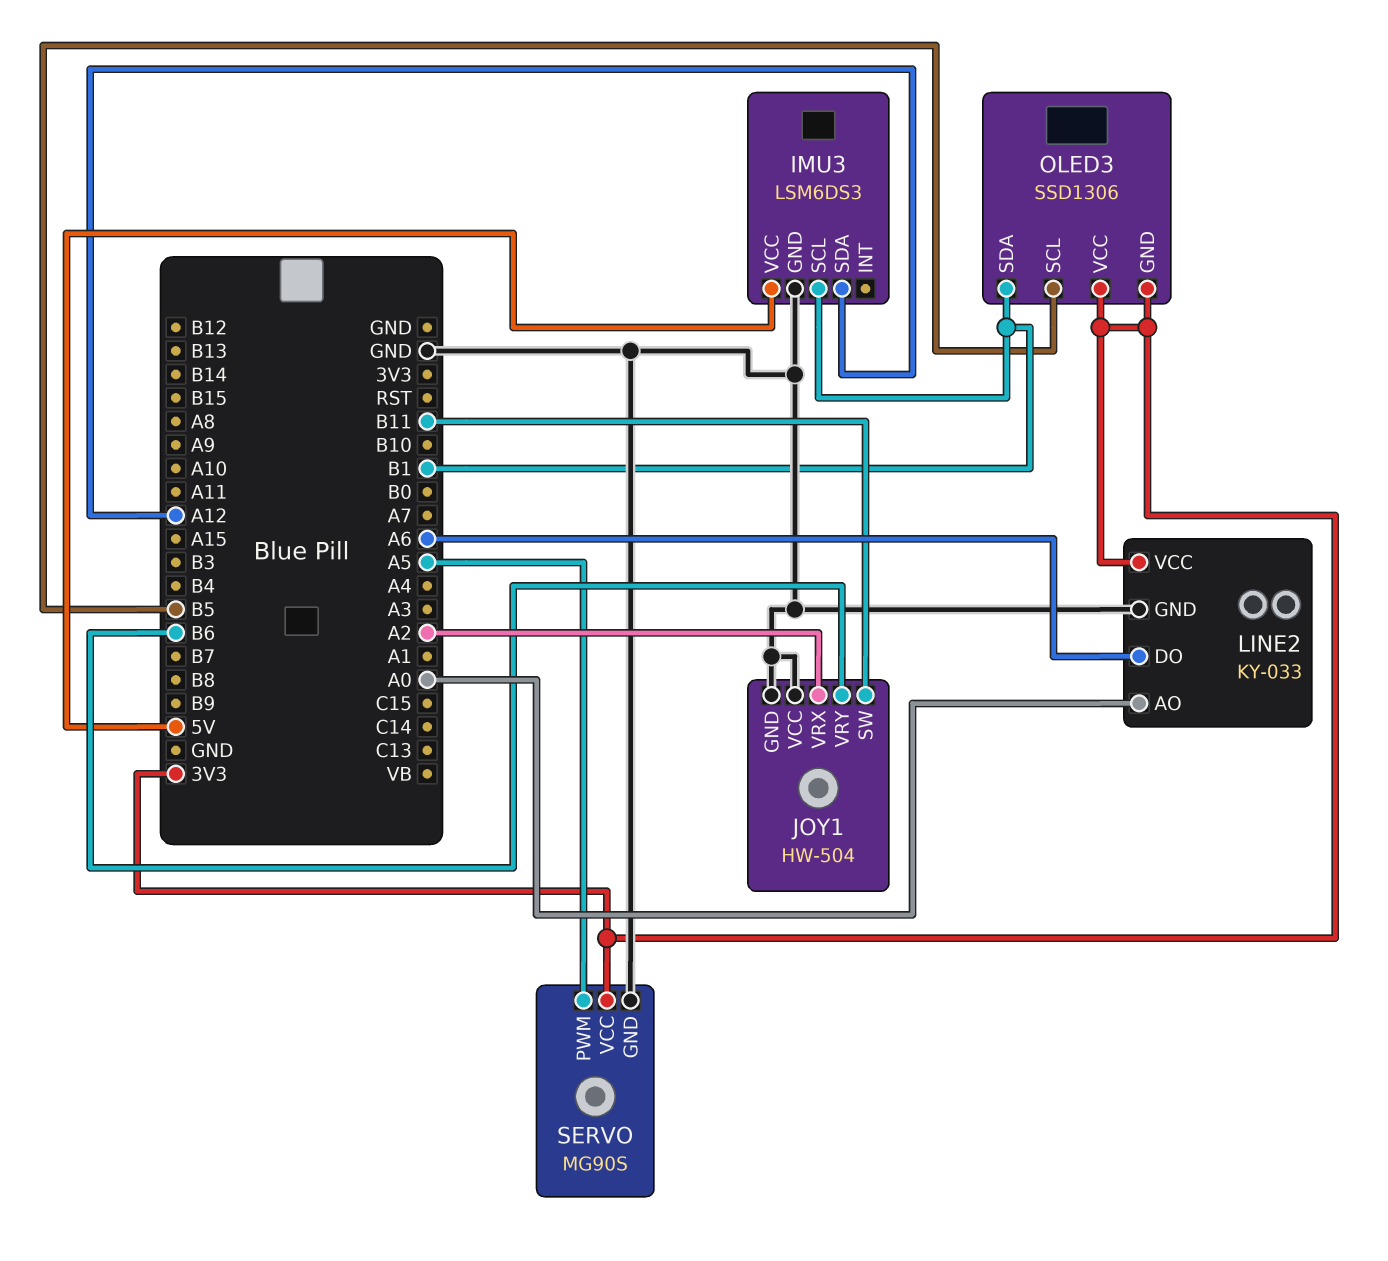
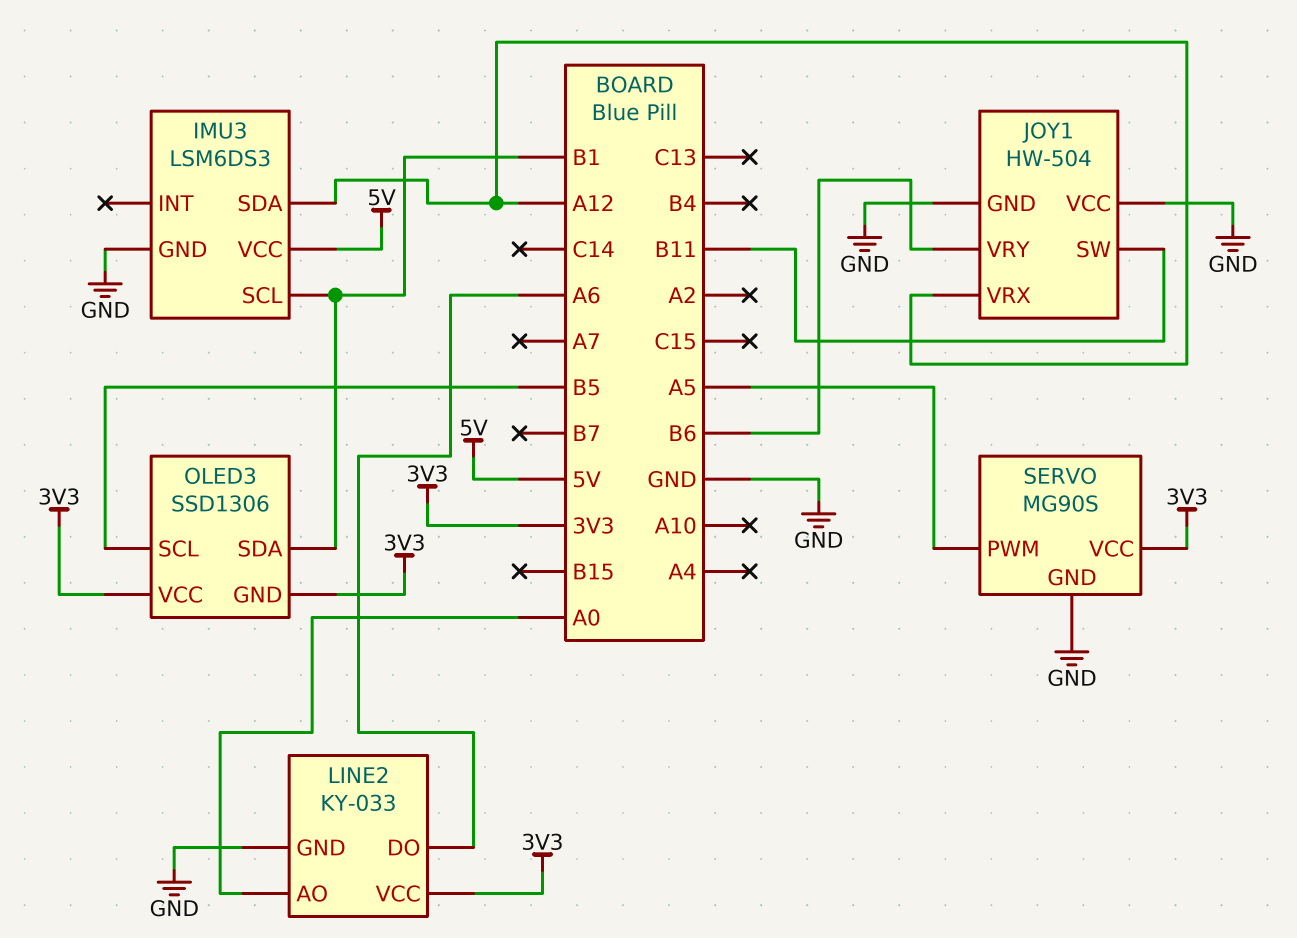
JOY1 pin VRX: A2 -> A12

